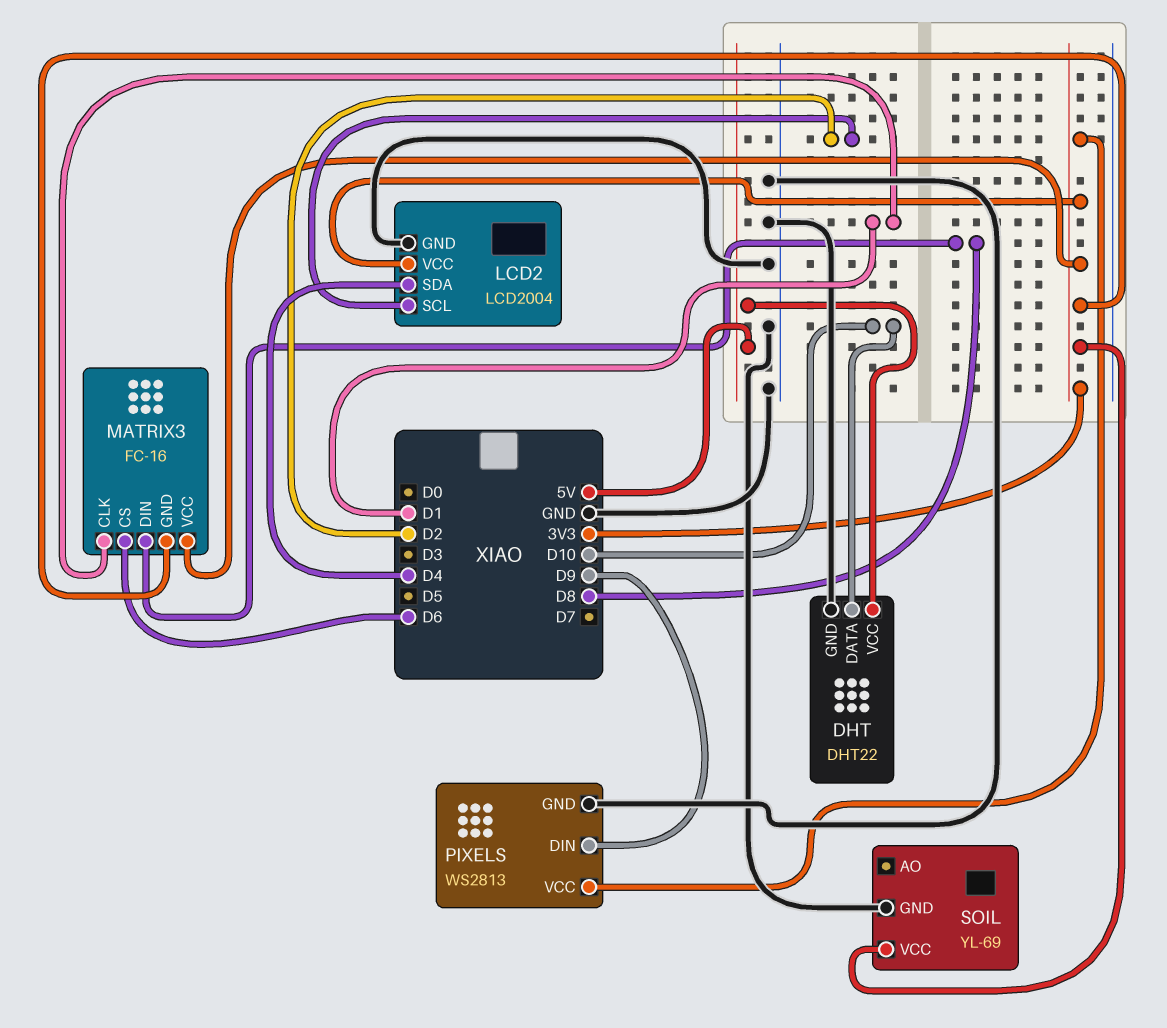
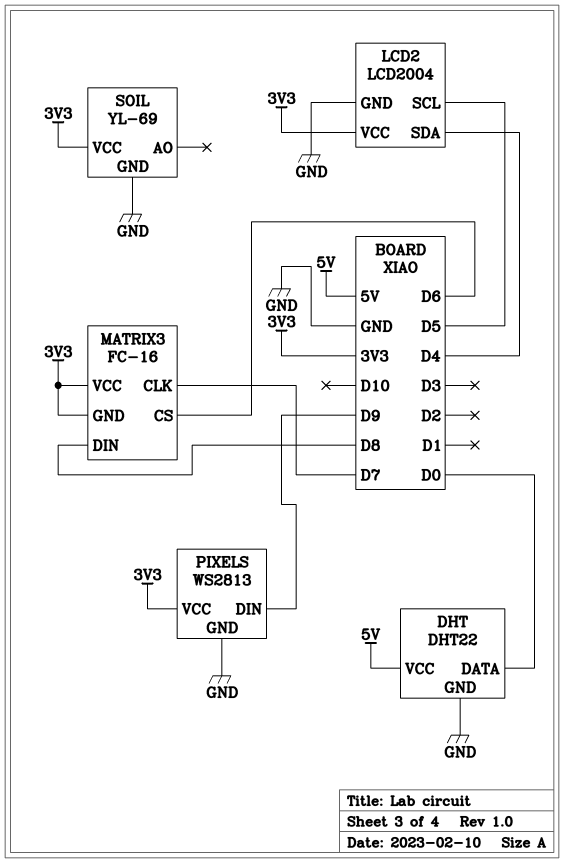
DHT pin DATA: D10 -> D0
LCD2 pin SCL: D2 -> D5
MATRIX3 pin CLK: D1 -> D7

